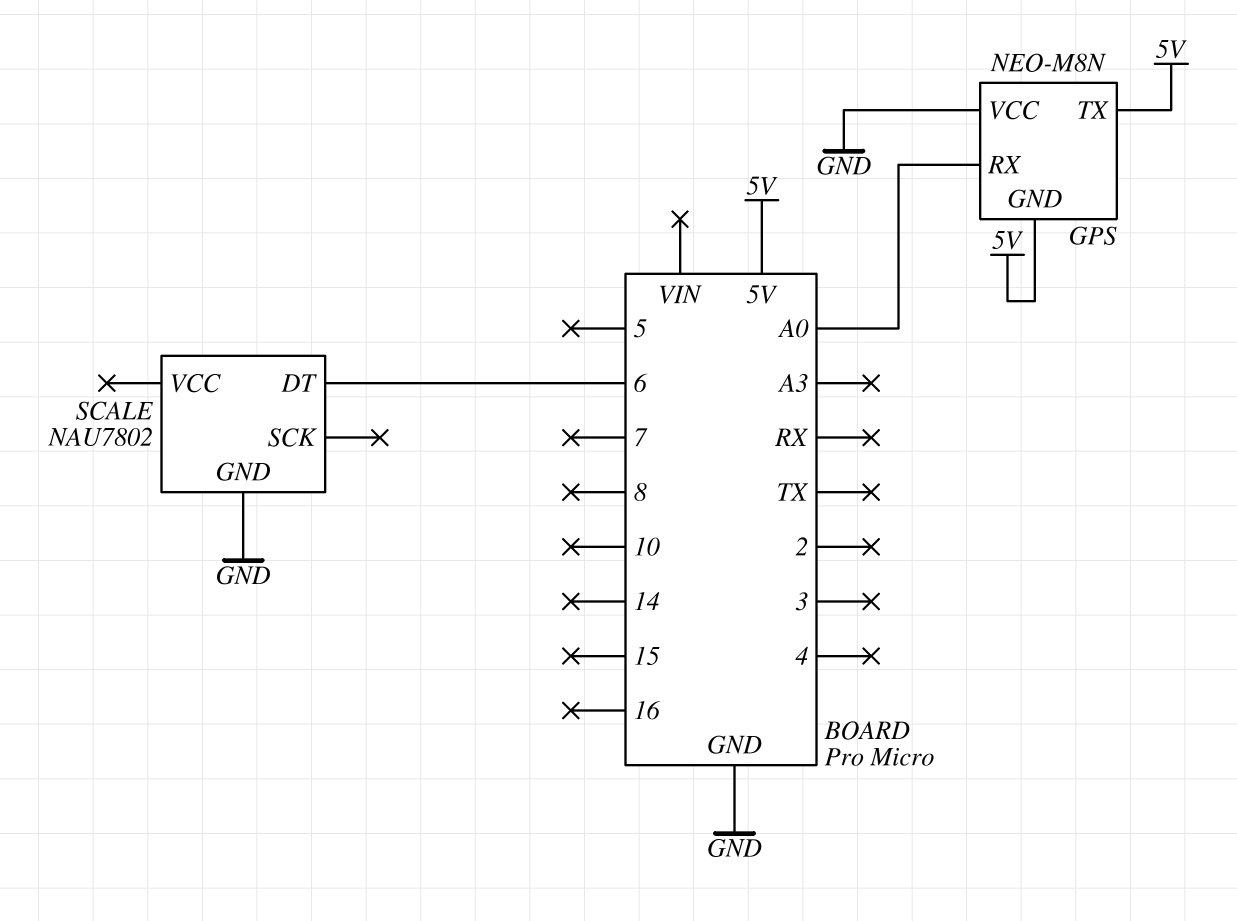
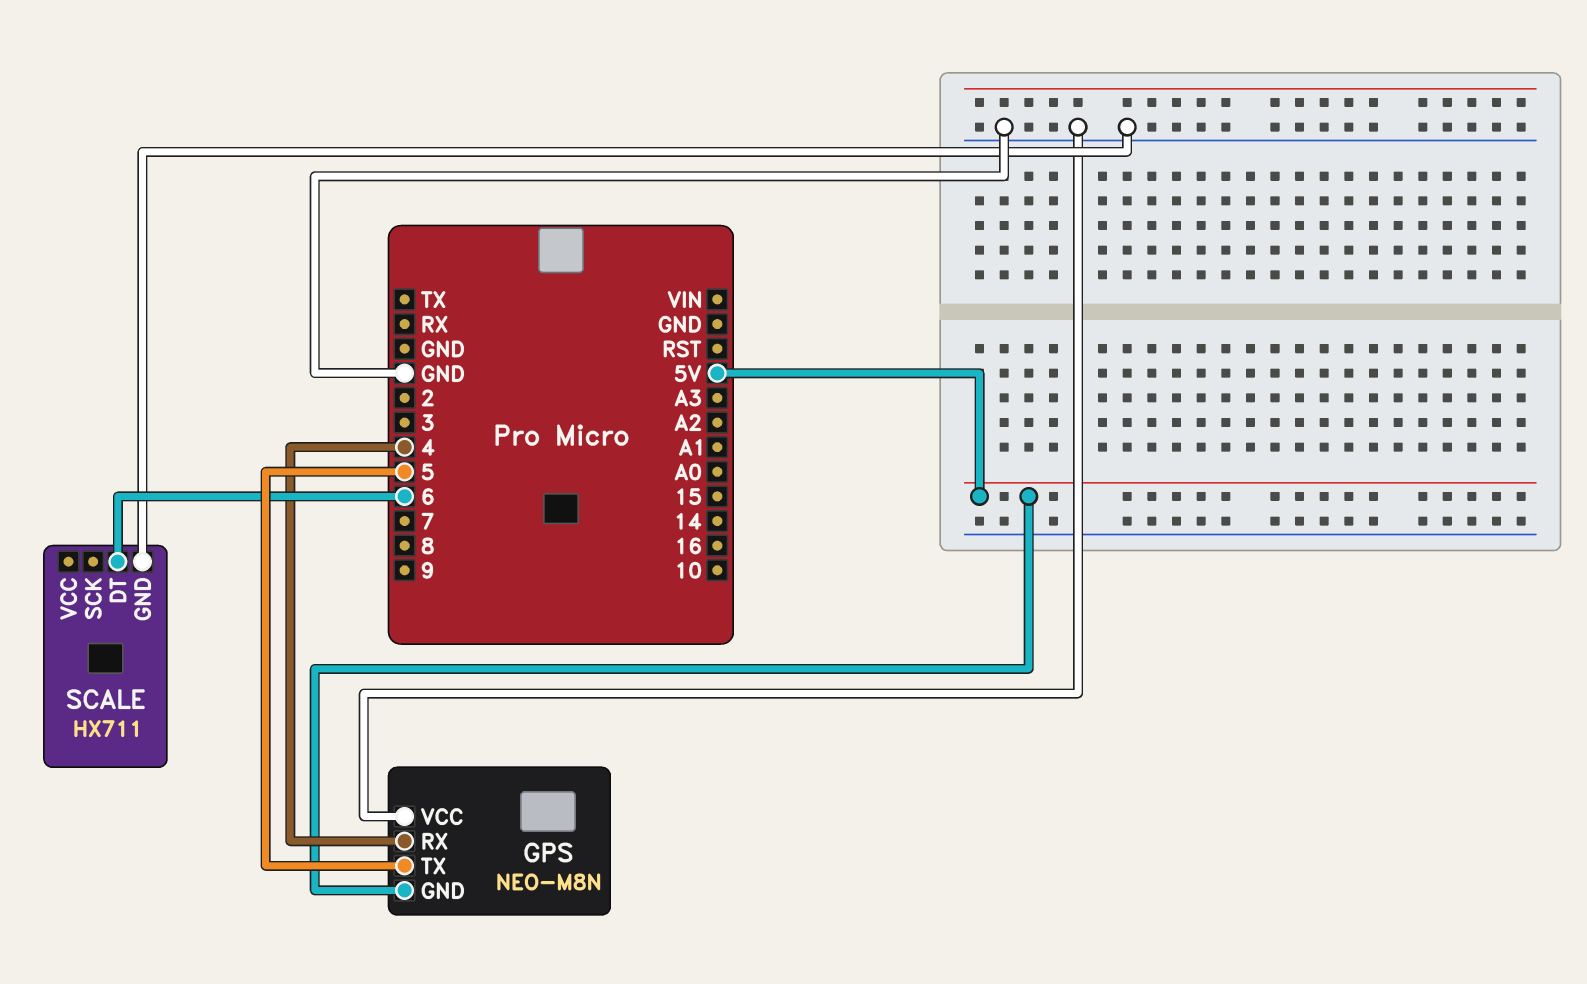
GPS pin RX: A0 -> 4
GPS pin TX: 5V -> 5
SCALE: NAU7802 -> HX711

